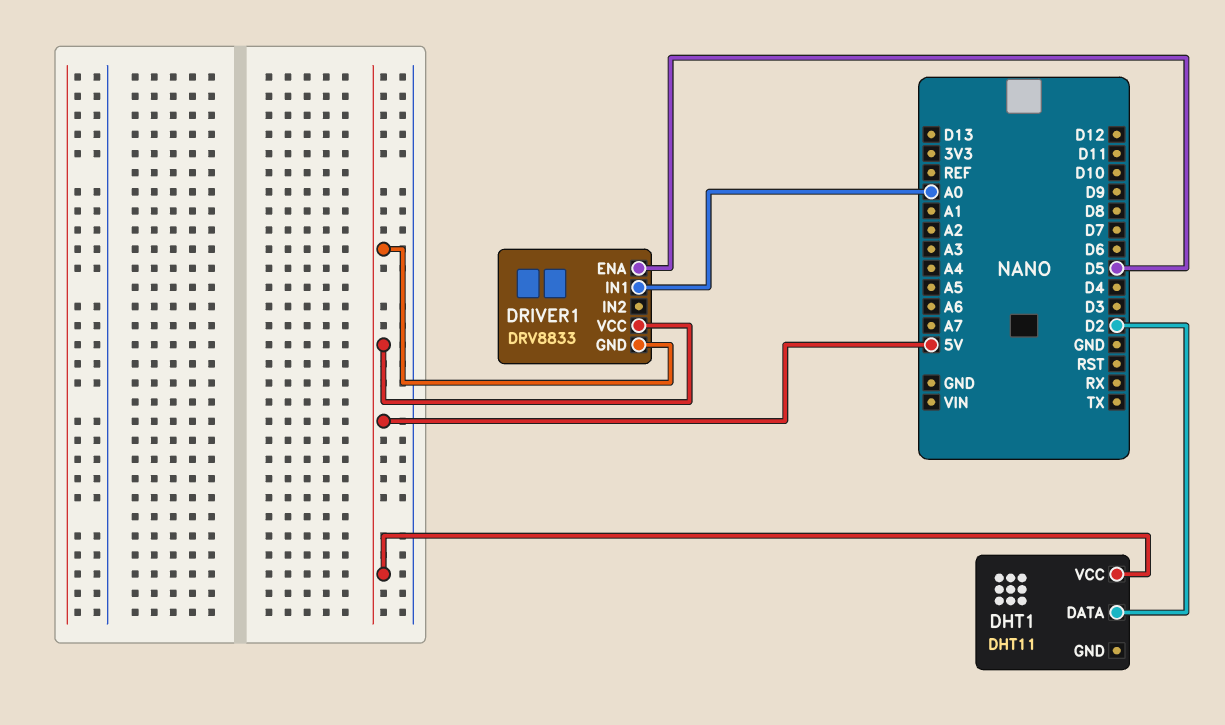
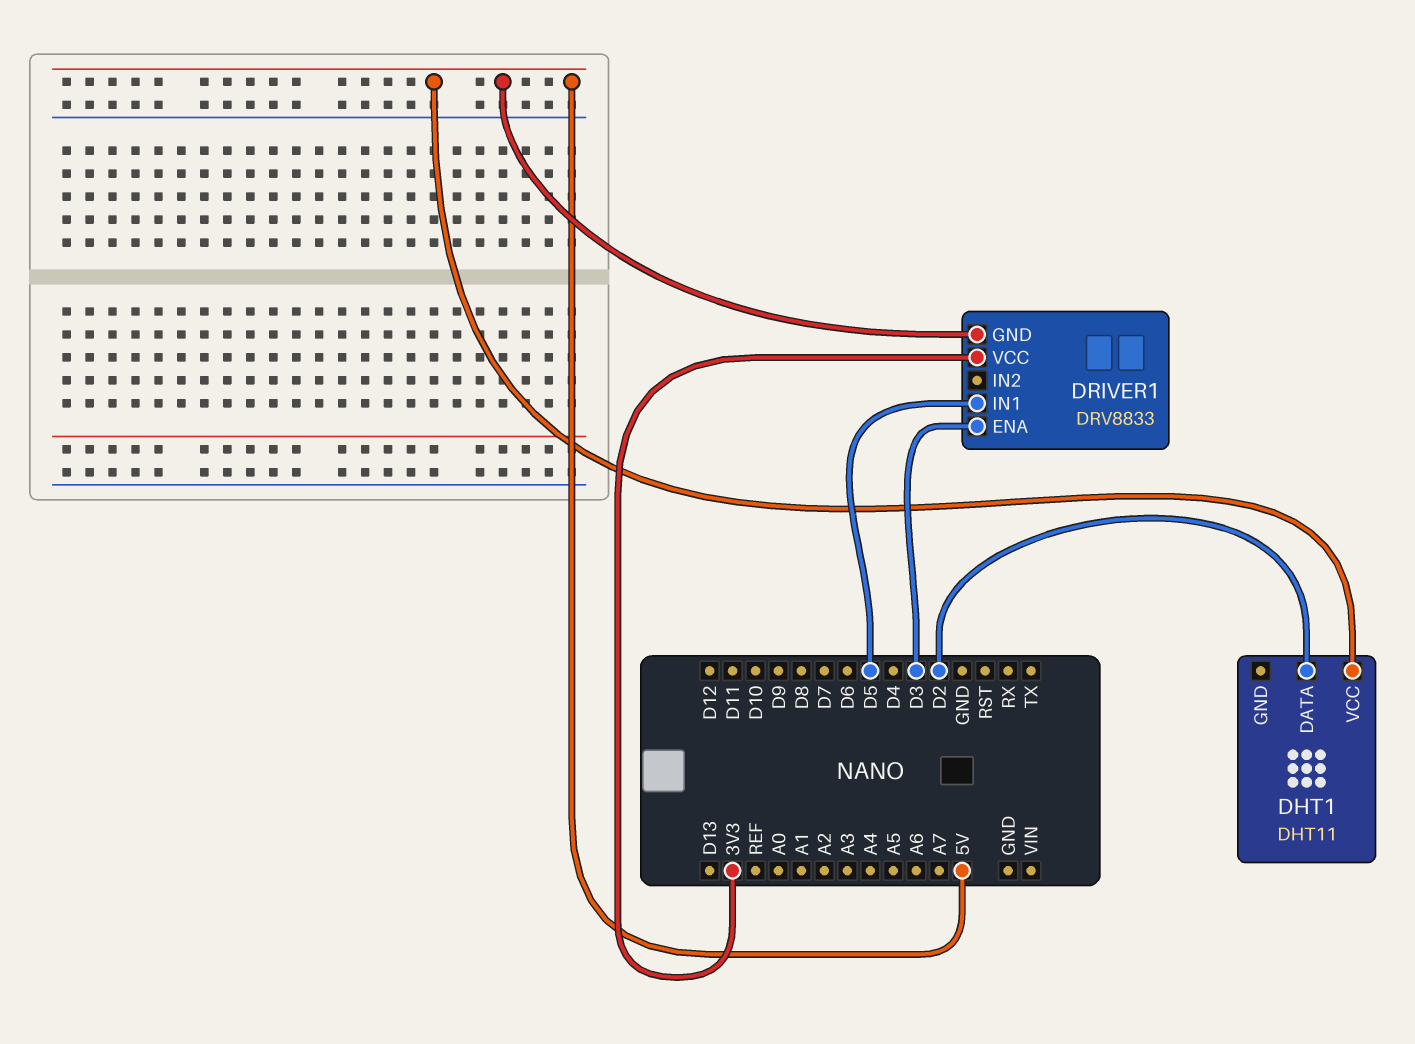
DRIVER1 pin ENA: D5 -> D3
DRIVER1 pin IN1: A0 -> D5
DRIVER1 pin VCC: 5V -> 3V3

